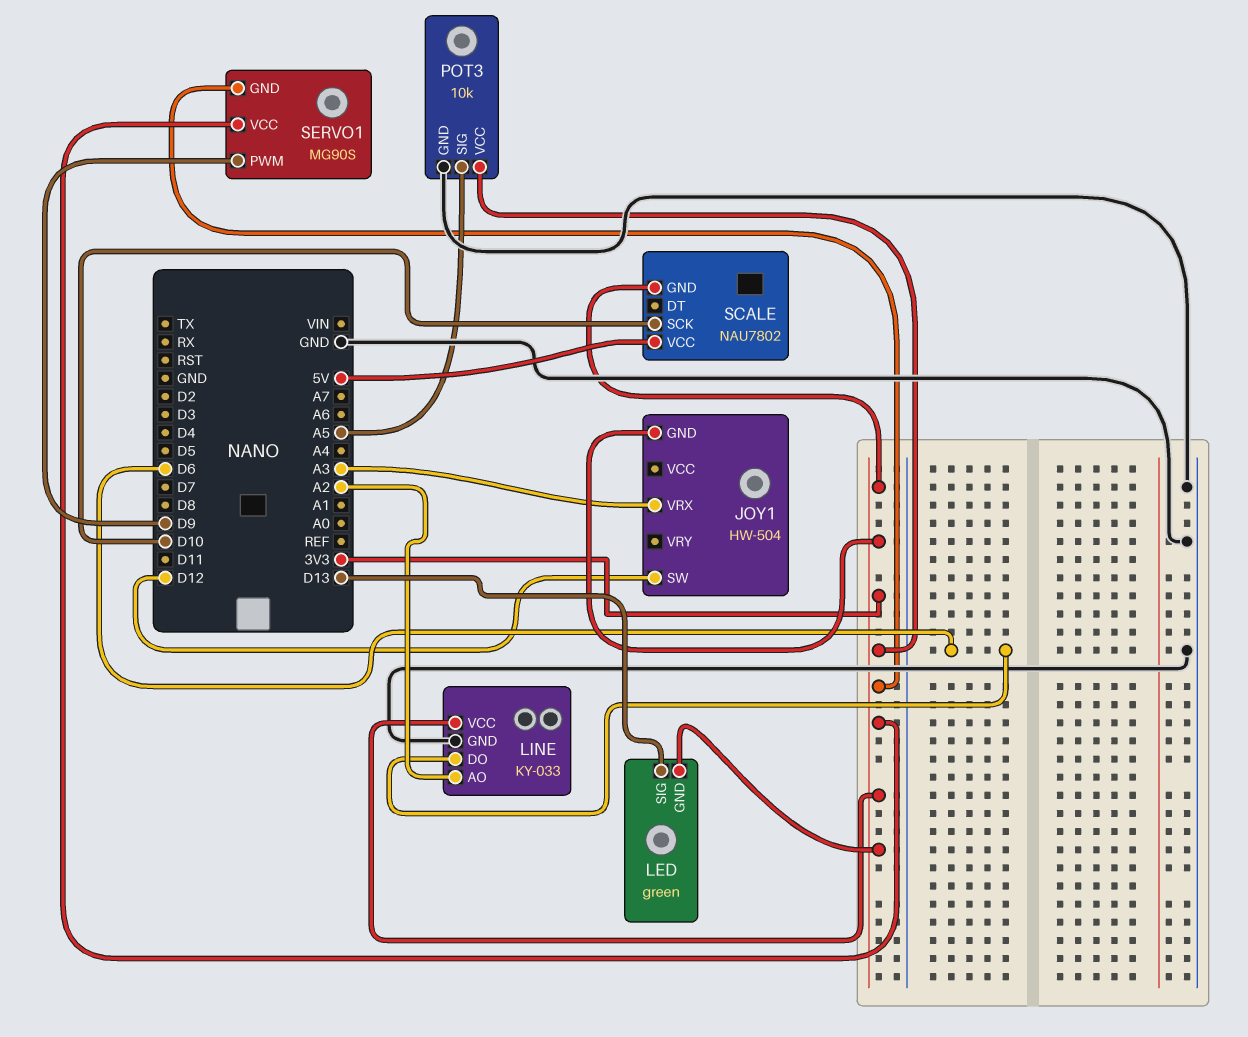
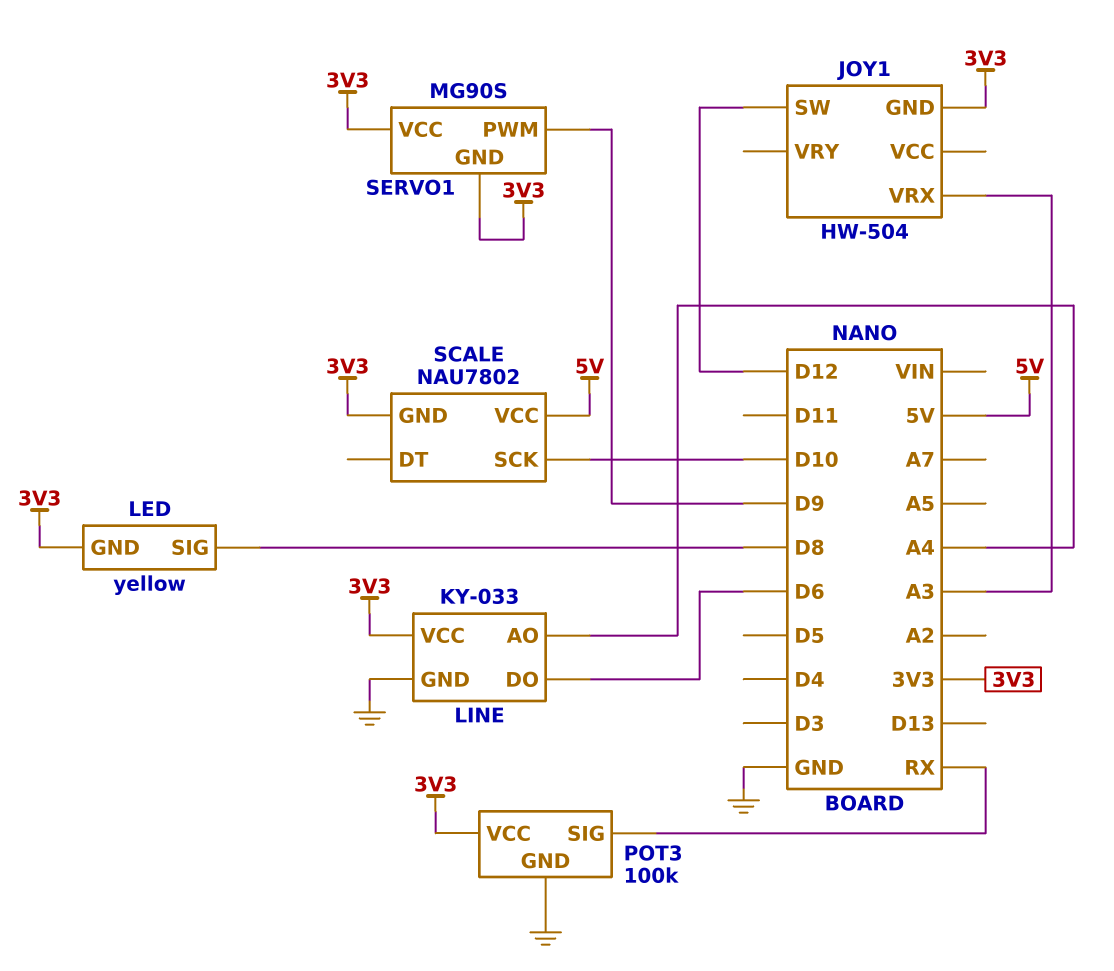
LED: green -> yellow
LED pin SIG: D13 -> D8
LINE pin AO: A2 -> A4
POT3: 10k -> 100k
POT3 pin SIG: A5 -> RX

